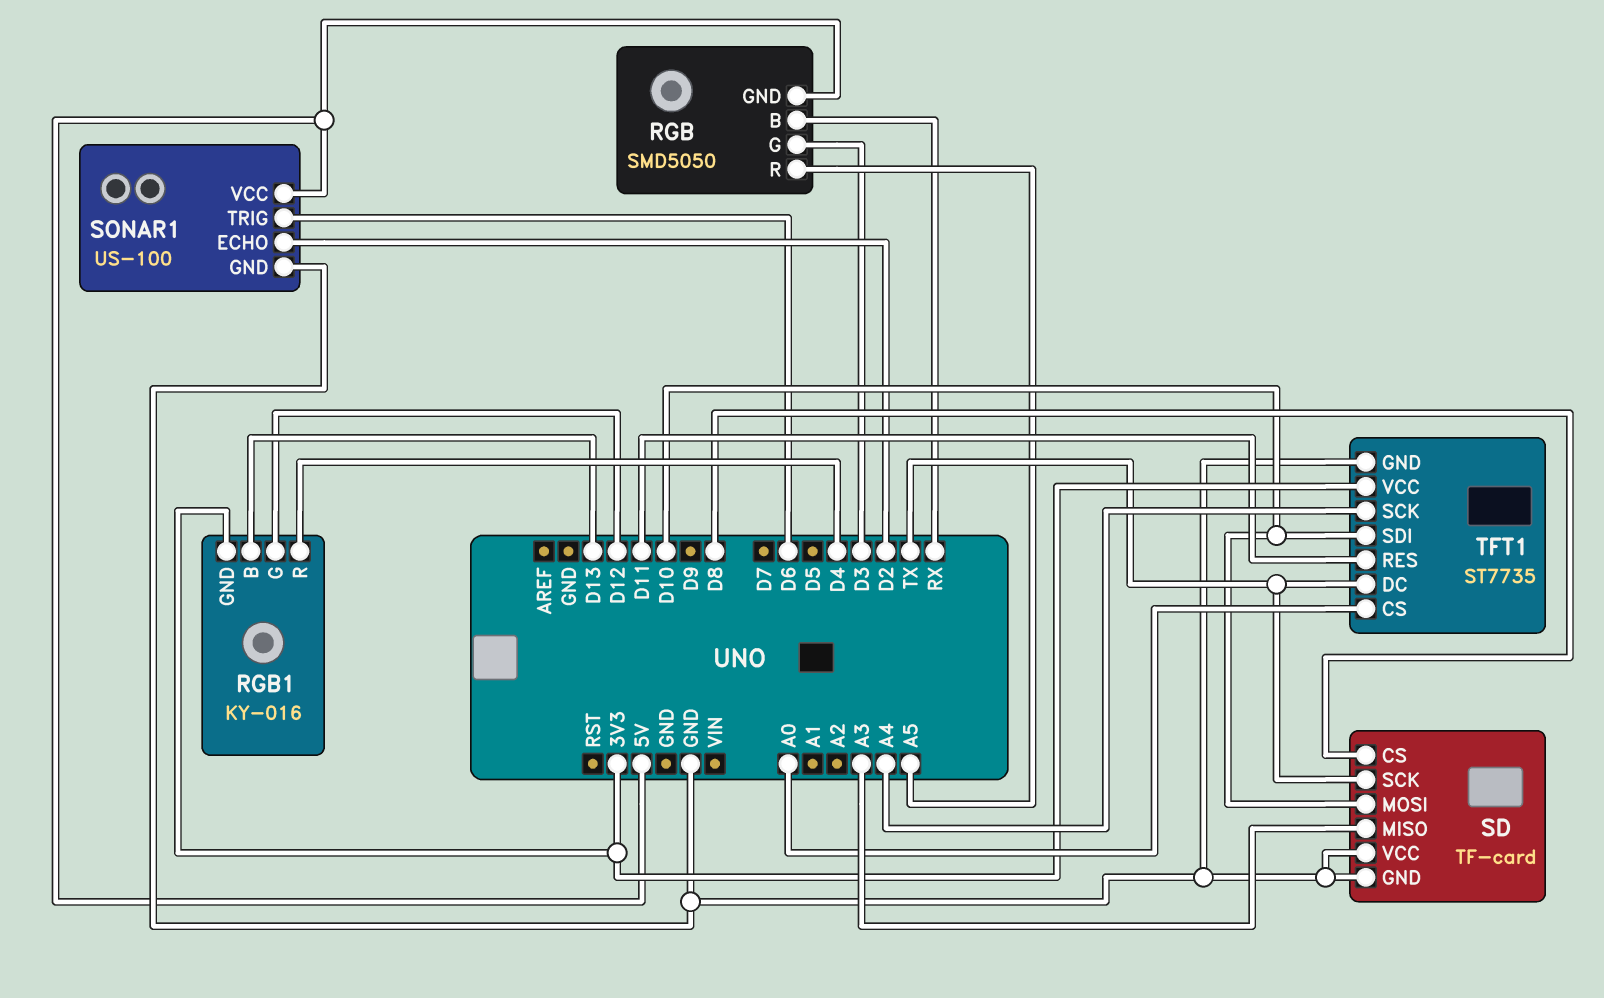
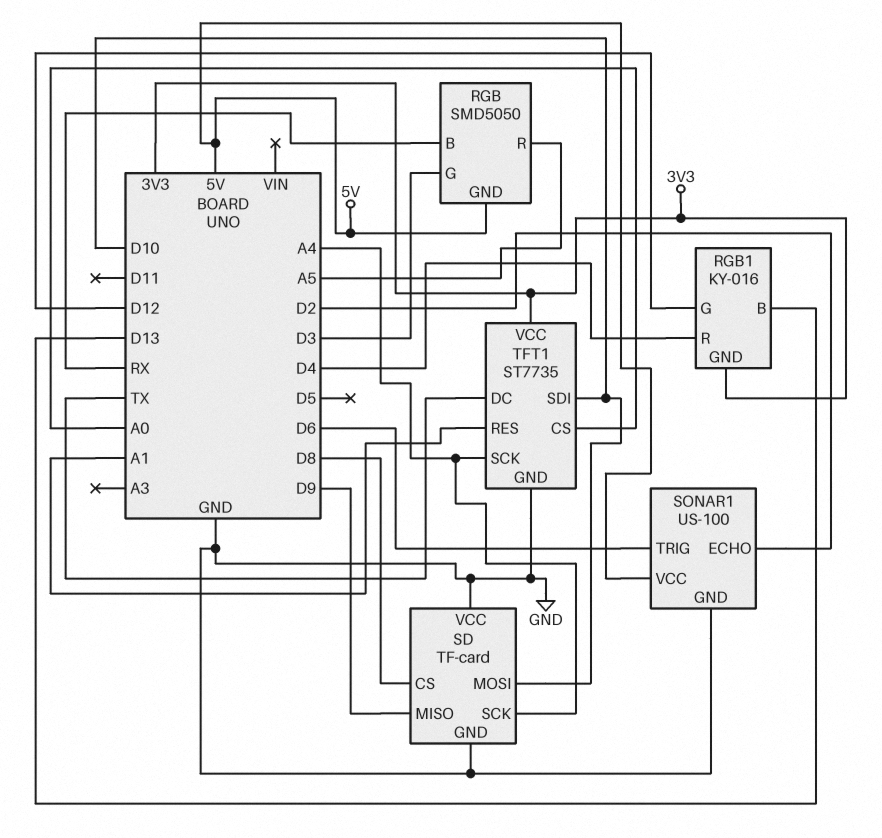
SD pin MISO: A3 -> D9
SD pin SCK: TX -> A4
TFT1 pin RES: D11 -> A1

